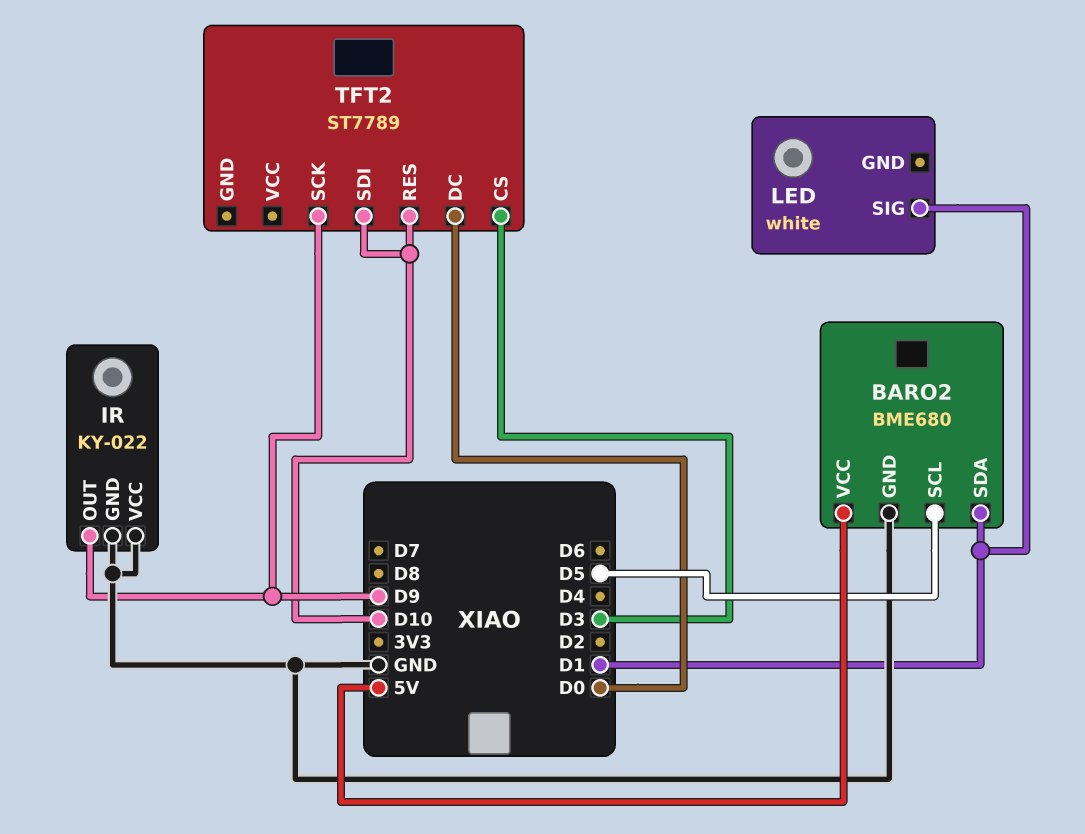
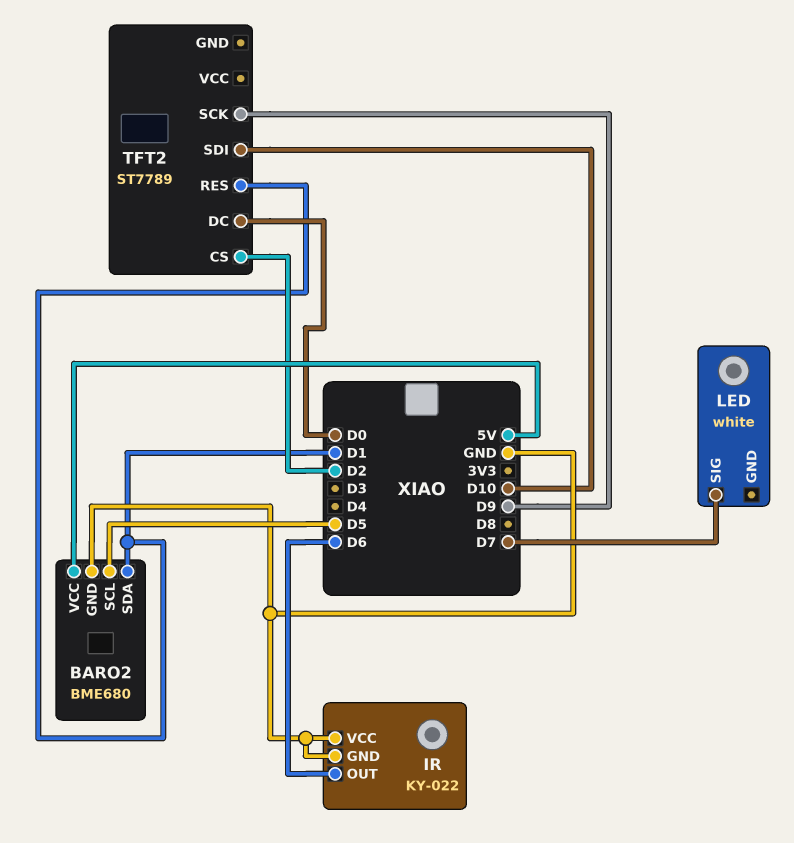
IR pin OUT: D9 -> D6
LED pin SIG: D1 -> D7
TFT2 pin CS: D3 -> D2
TFT2 pin RES: D10 -> D1

